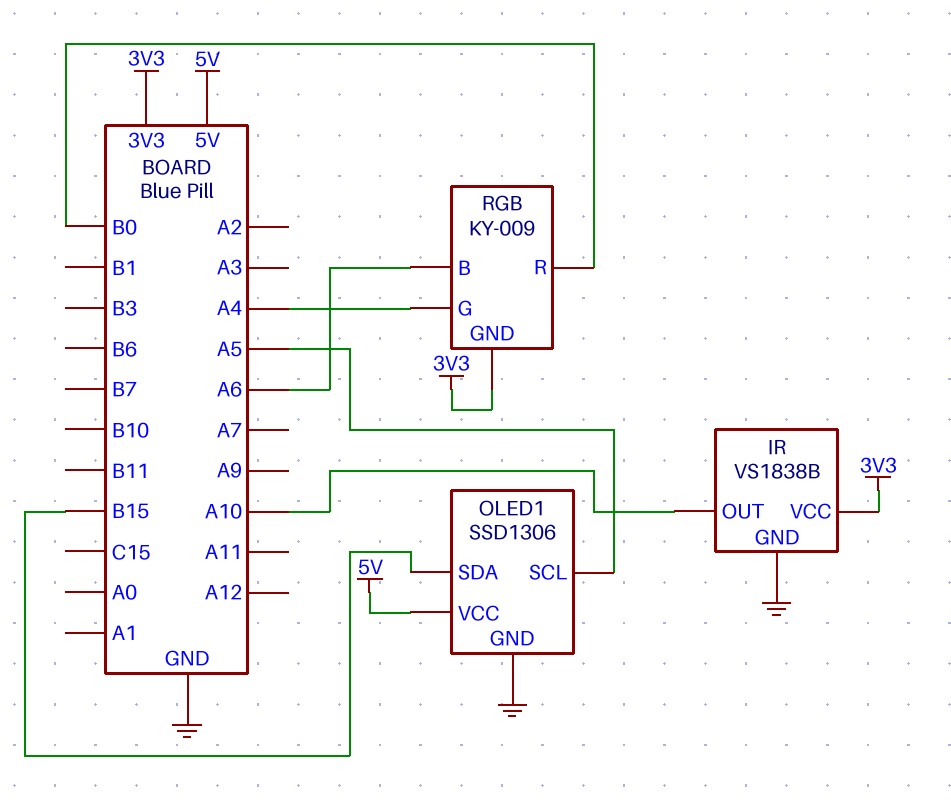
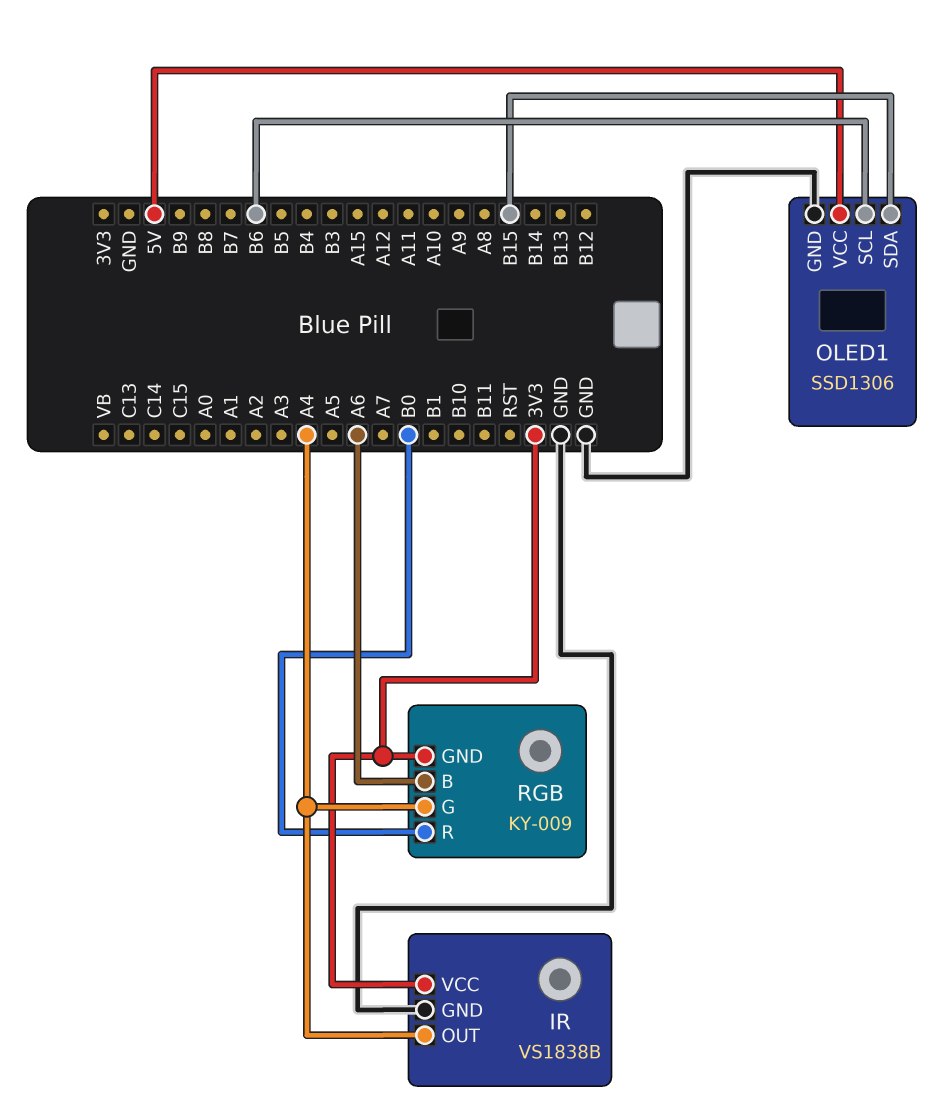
IR pin OUT: A10 -> A4
OLED1 pin SCL: A5 -> B6

